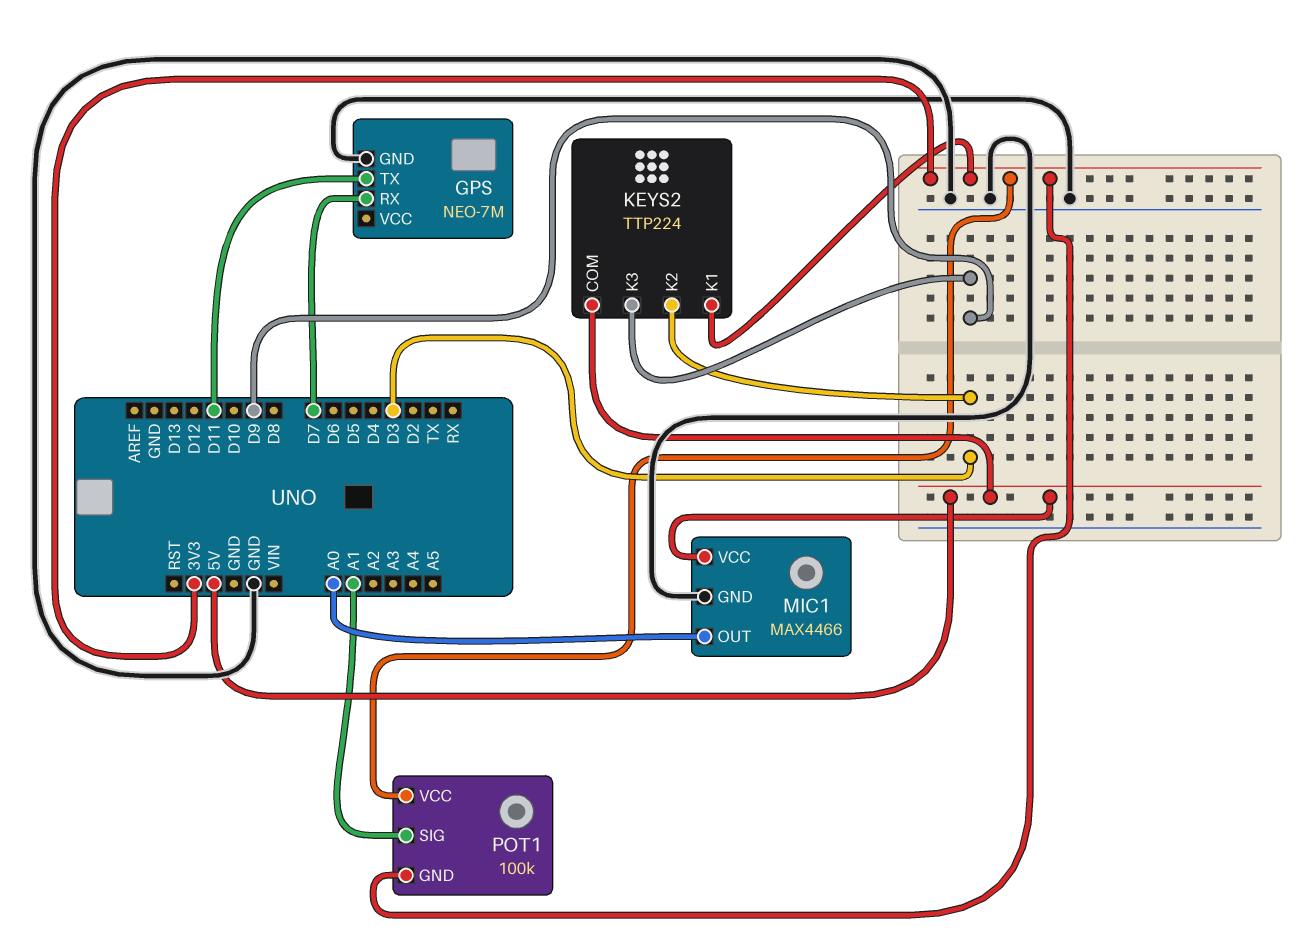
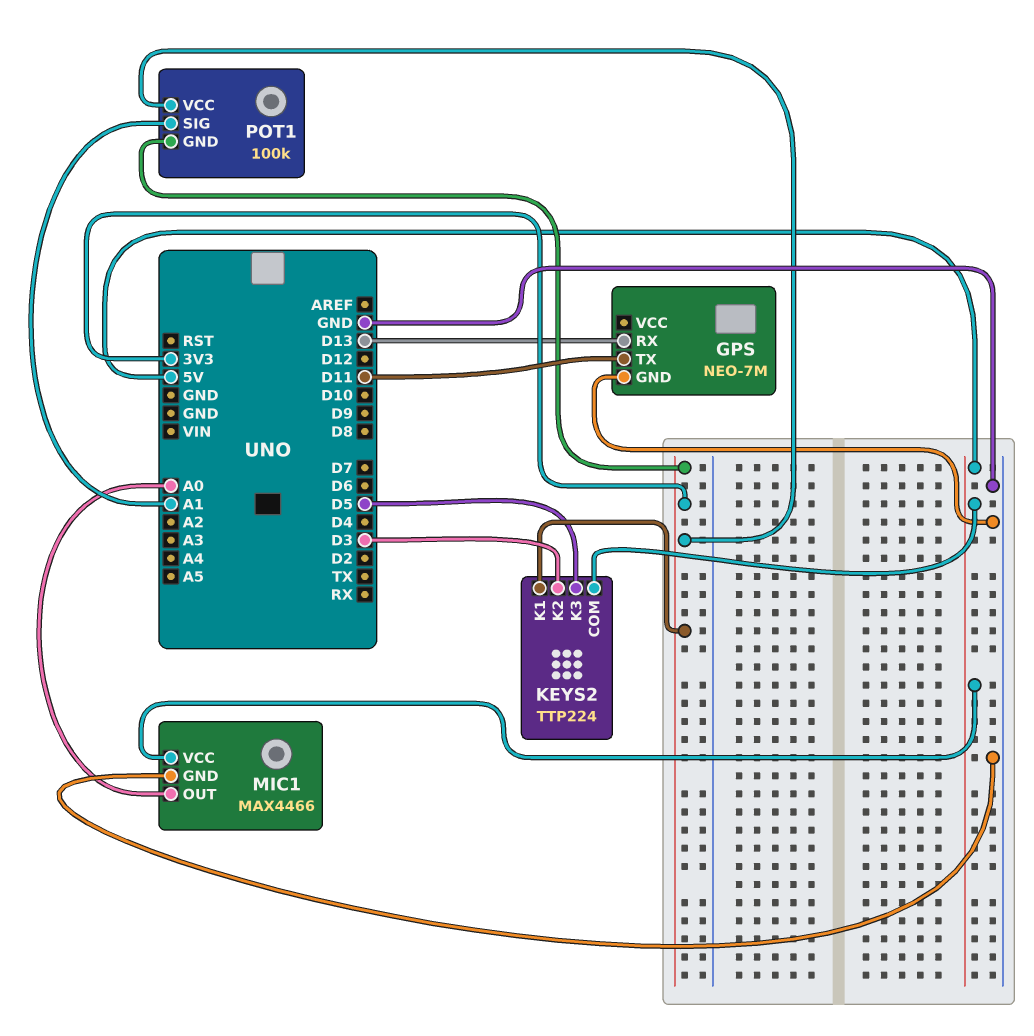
GPS pin RX: D7 -> D13
KEYS2 pin K3: D9 -> D5

